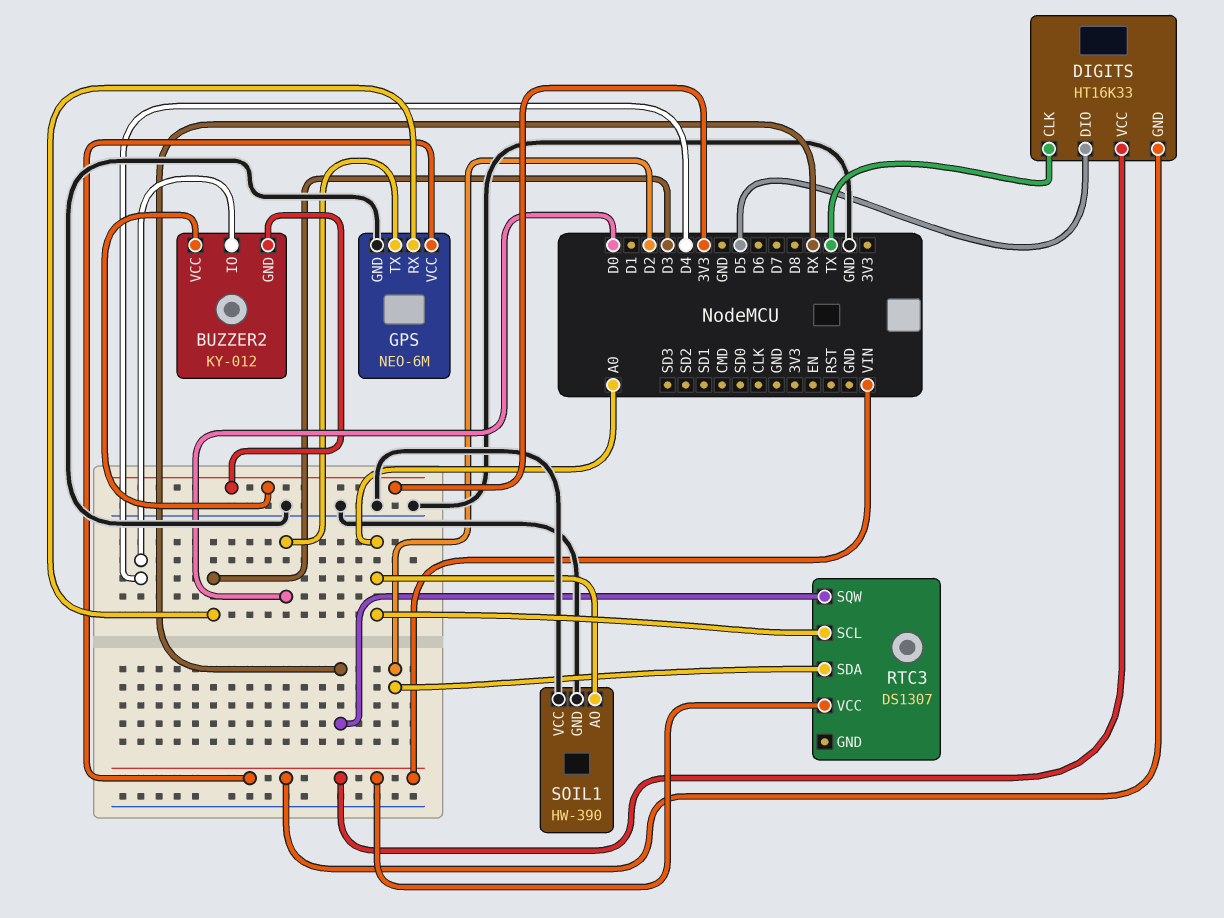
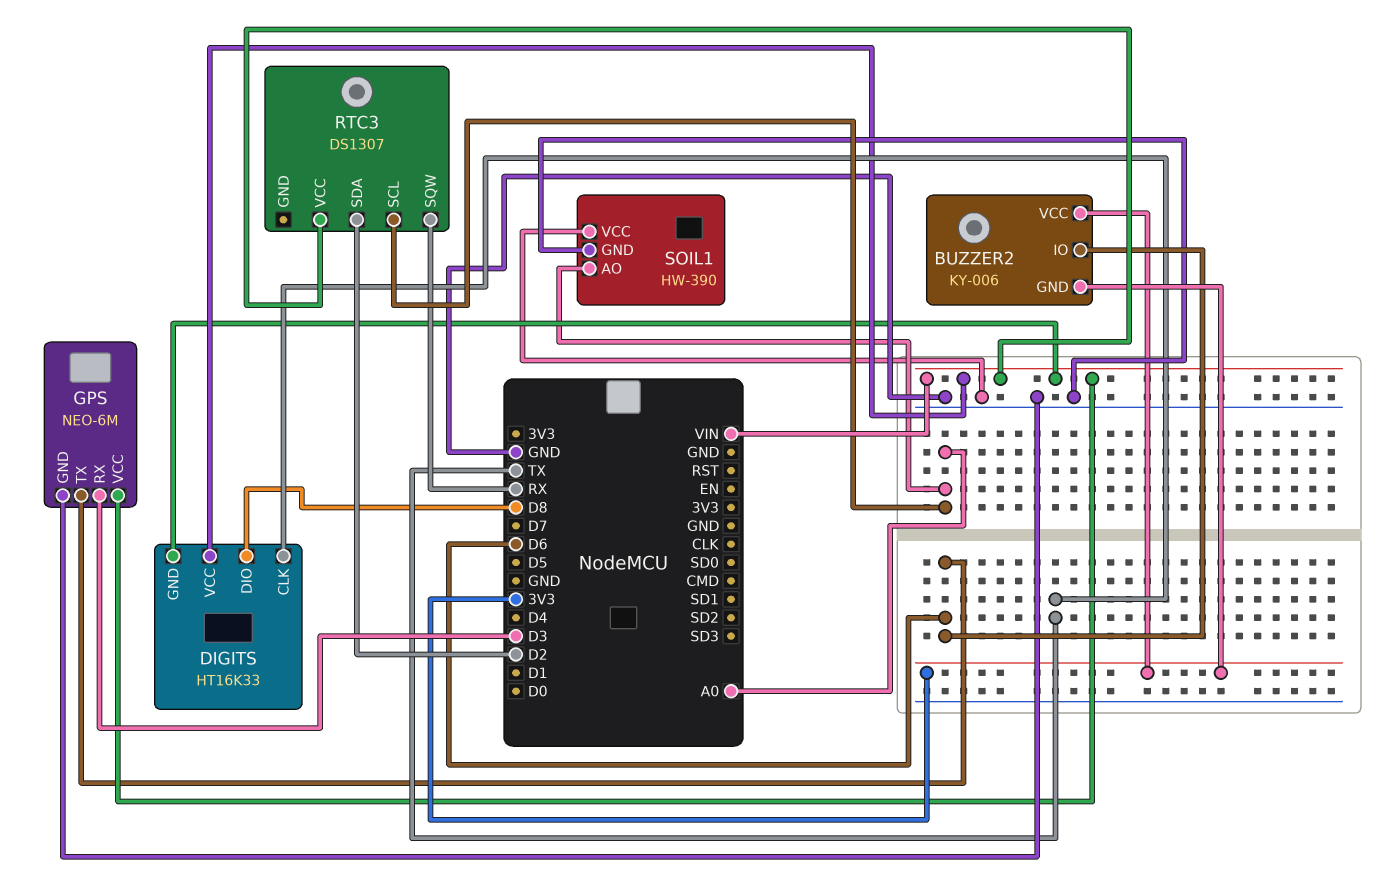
BUZZER2: KY-012 -> KY-006
BUZZER2 pin IO: D4 -> D6
DIGITS pin DIO: D5 -> D8
GPS pin TX: D0 -> D6

